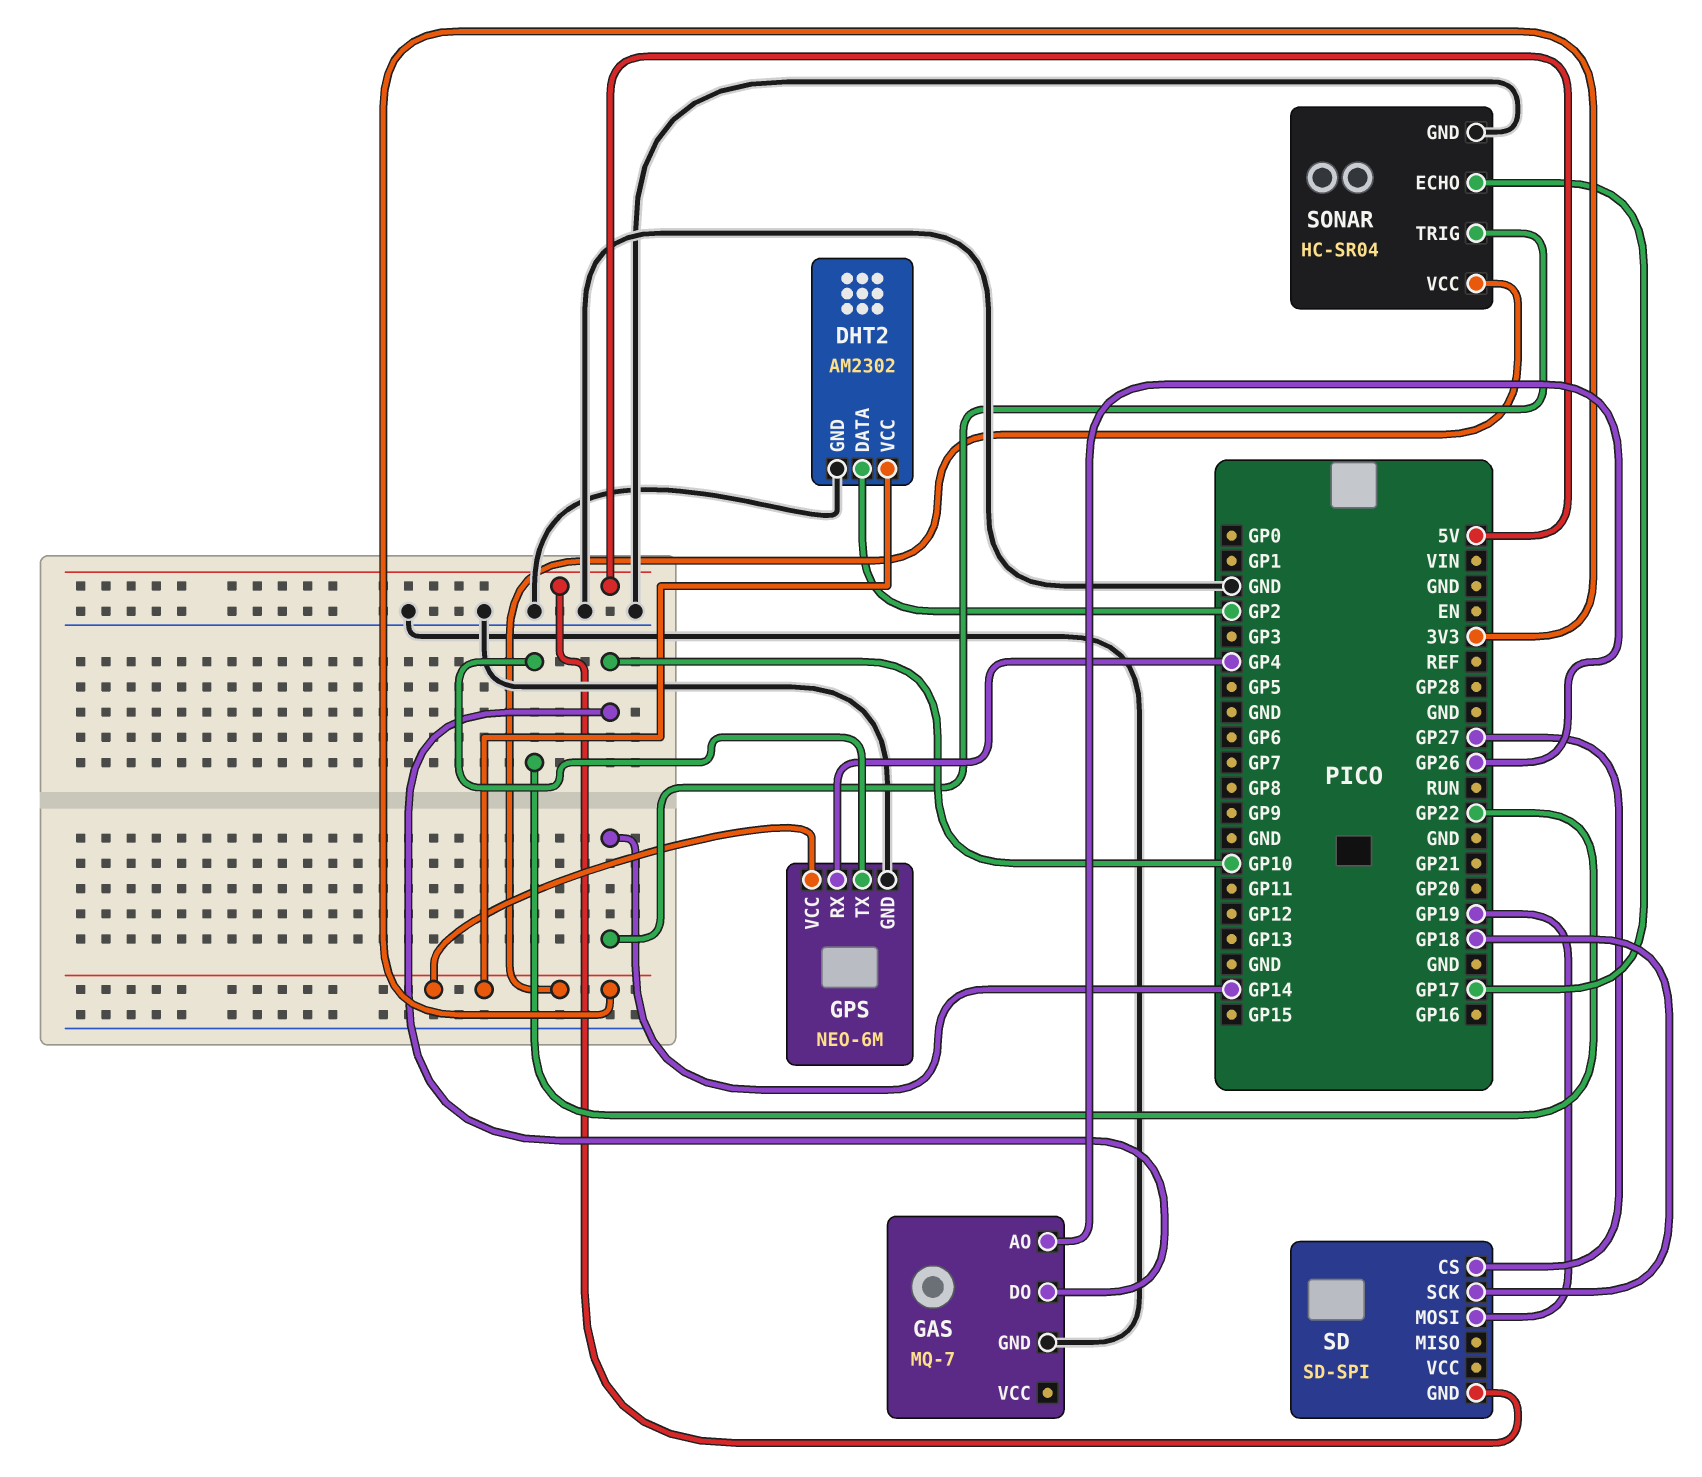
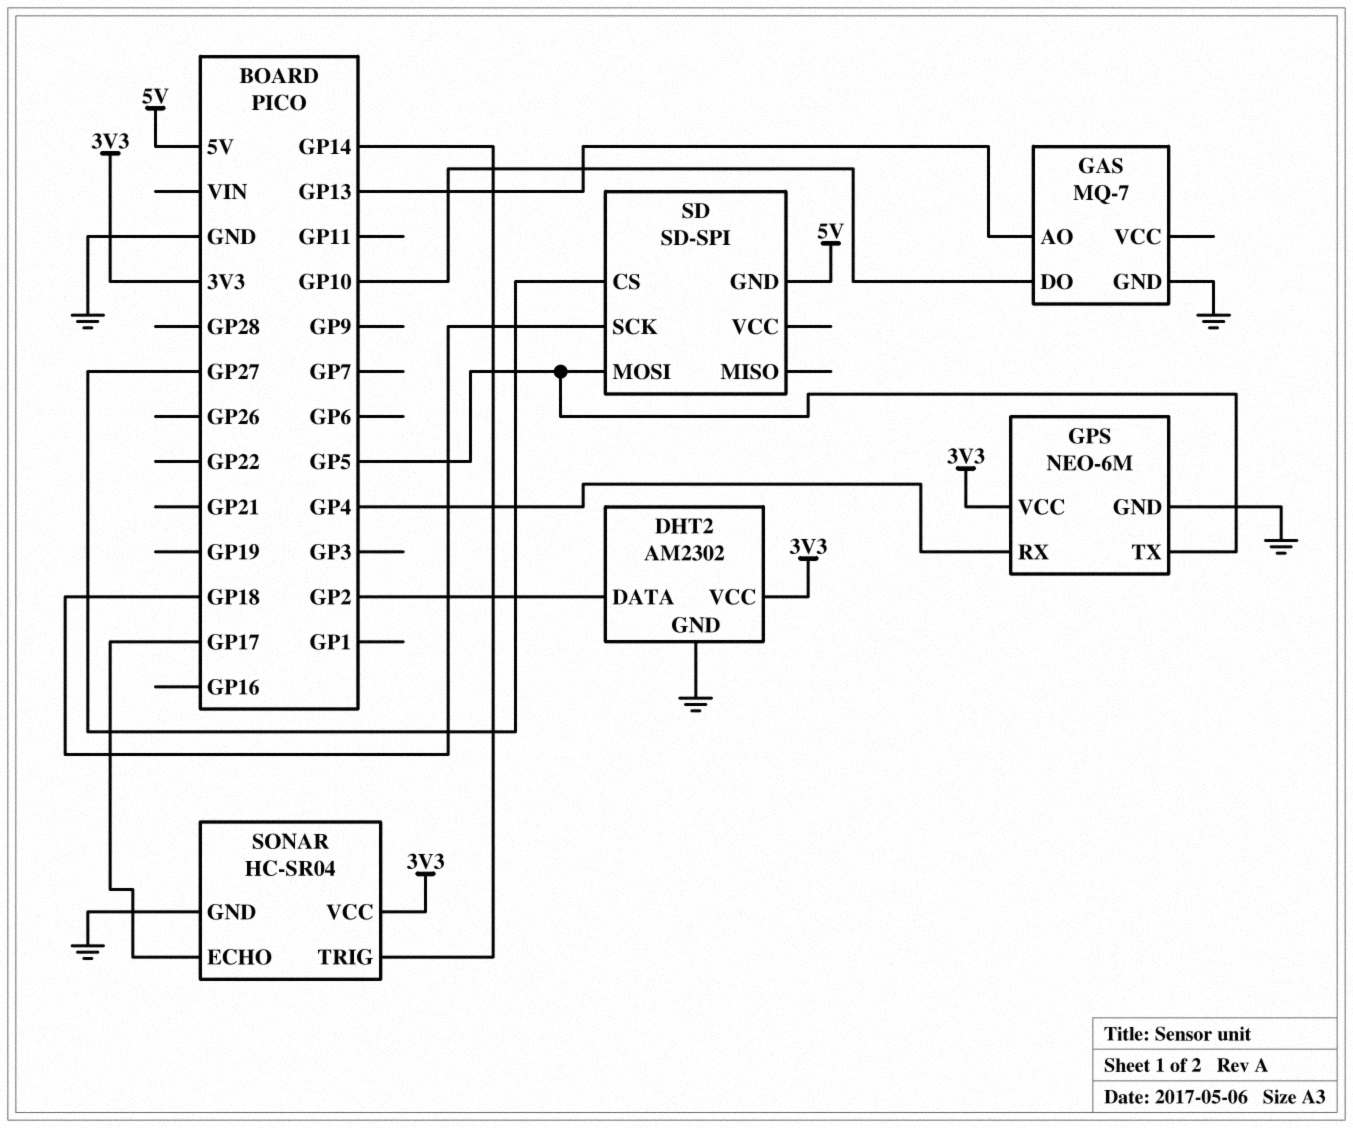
GAS pin AO: GP26 -> GP13
GPS pin TX: GP22 -> GP5
SD pin MOSI: GP19 -> GP5

